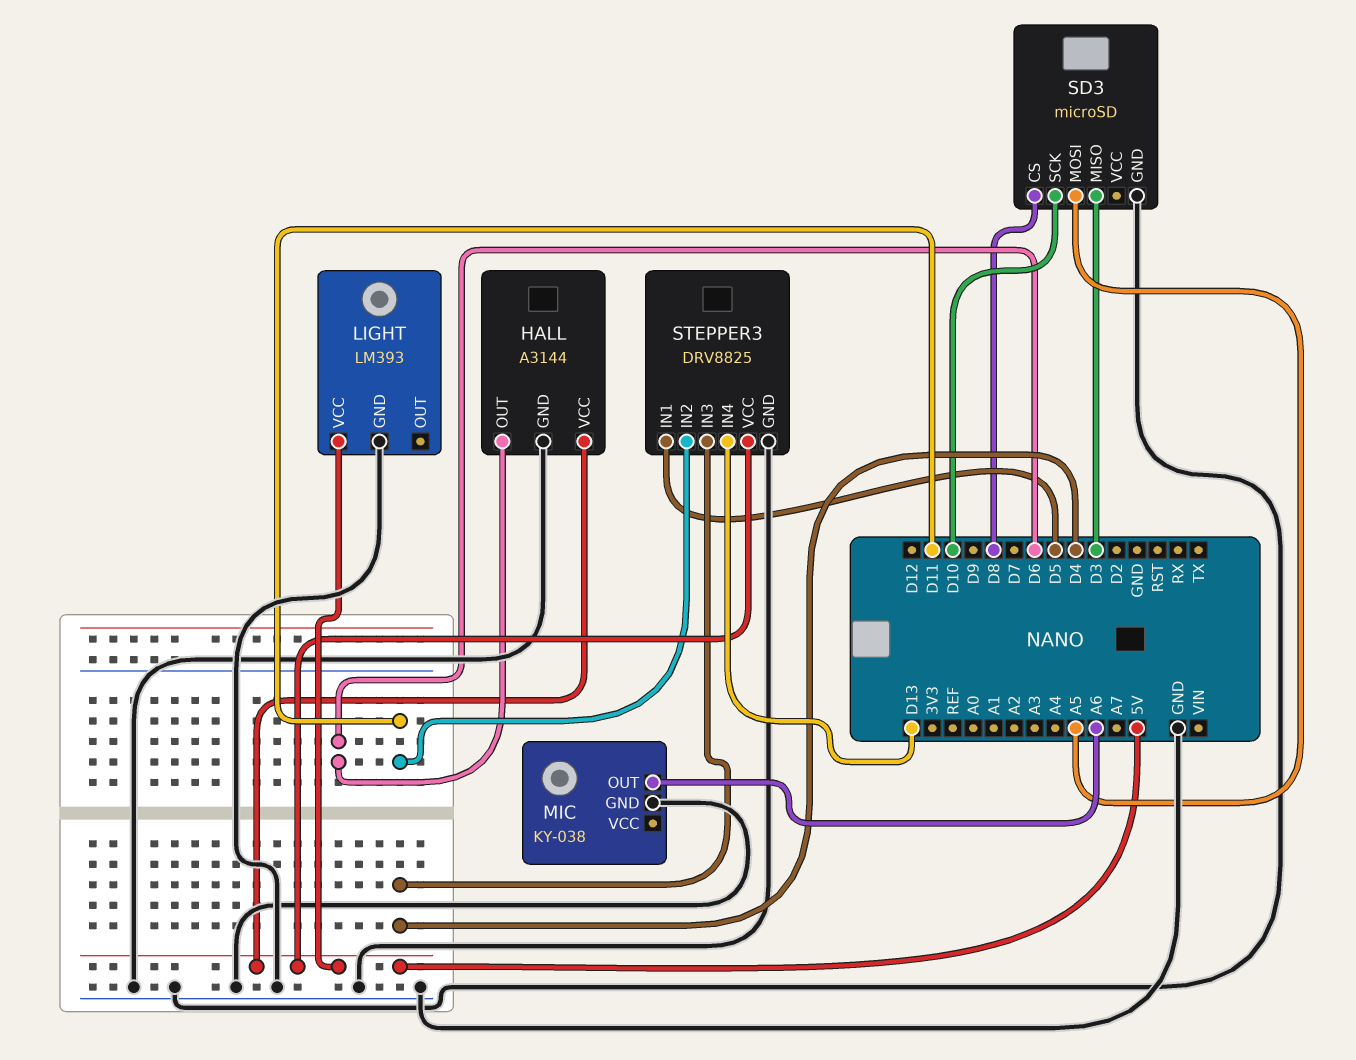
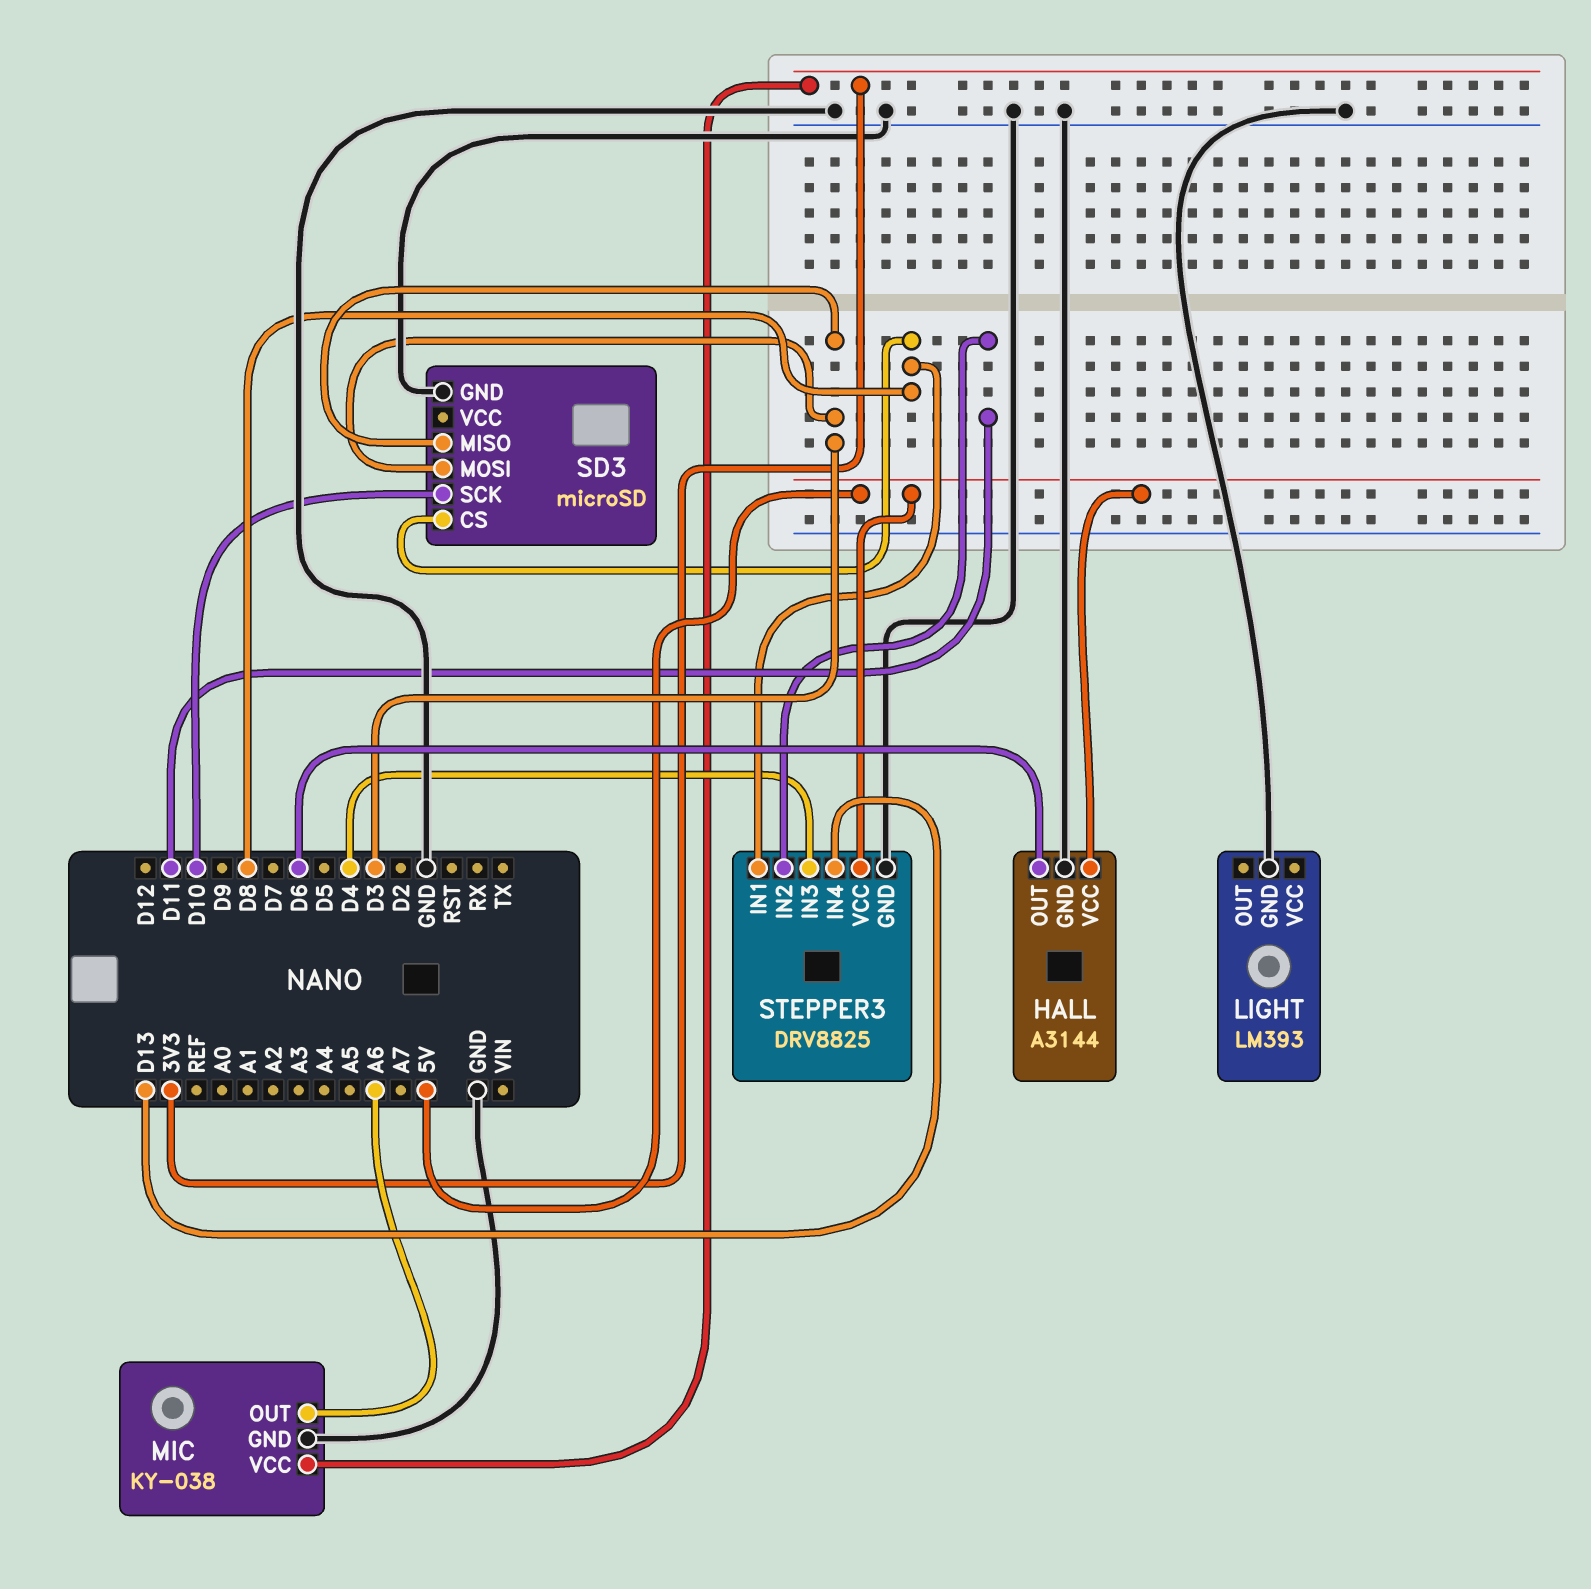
LIGHT pin VCC: 5V -> none
MIC pin VCC: none -> 3V3
SD3 pin MOSI: A5 -> D3
STEPPER3 pin IN1: D5 -> D8

